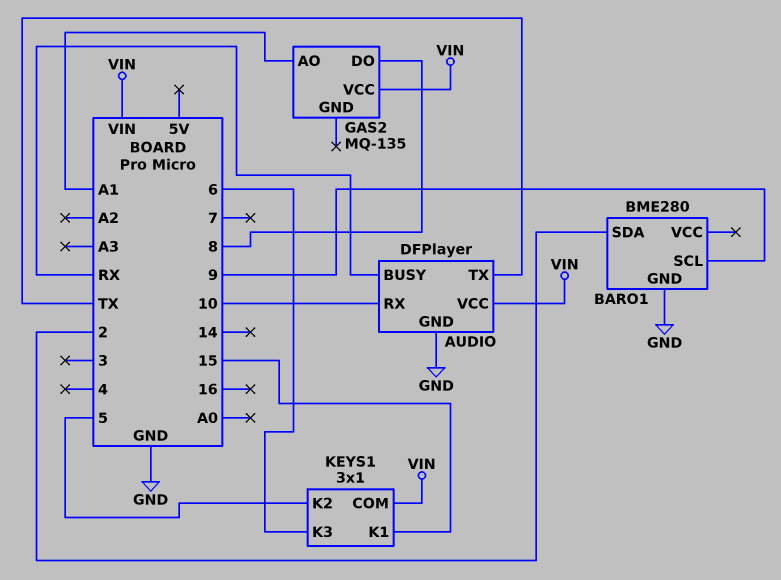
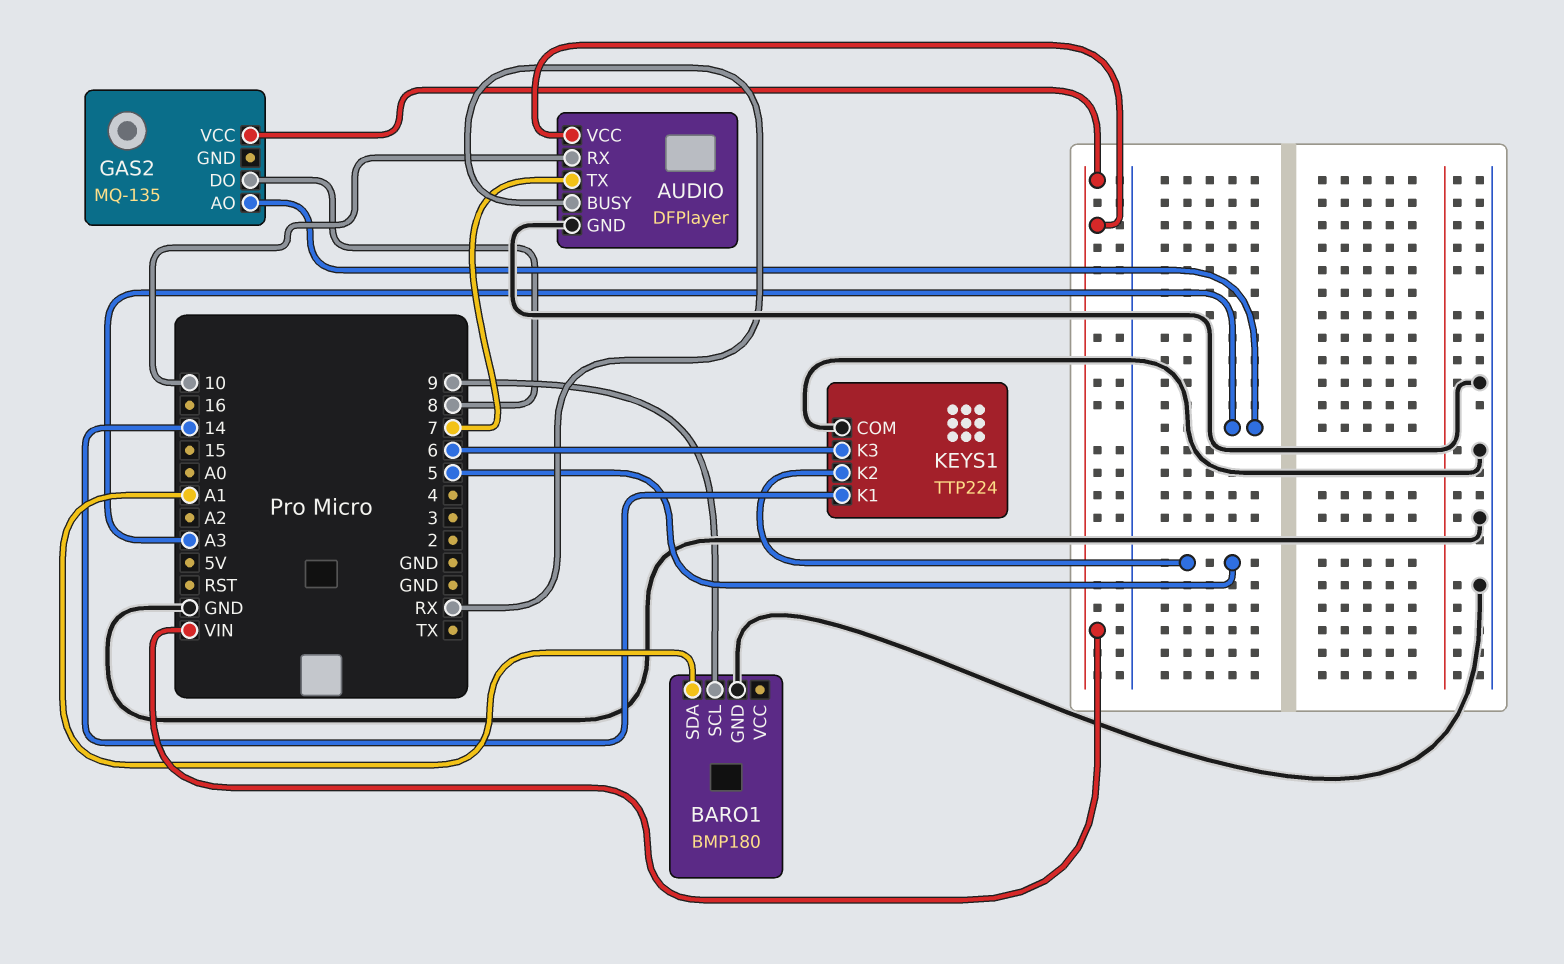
AUDIO pin TX: TX -> 7
BARO1: BME280 -> BMP180
BARO1 pin SDA: 2 -> A1
GAS2 pin AO: A1 -> A3
KEYS1: 3x1 -> TTP224
KEYS1 pin COM: VIN -> GND
KEYS1 pin K1: 15 -> 14

